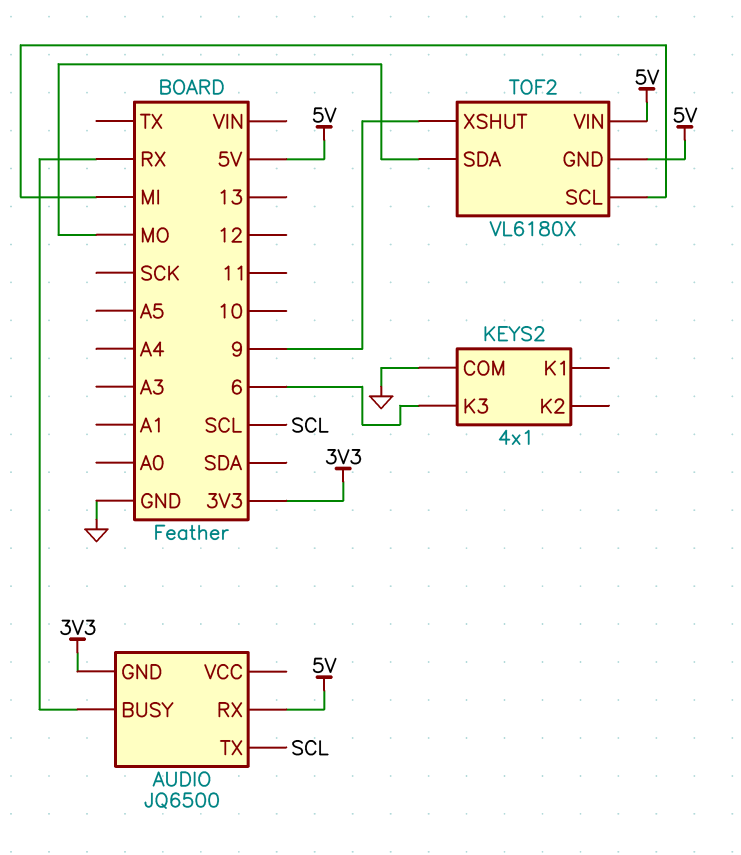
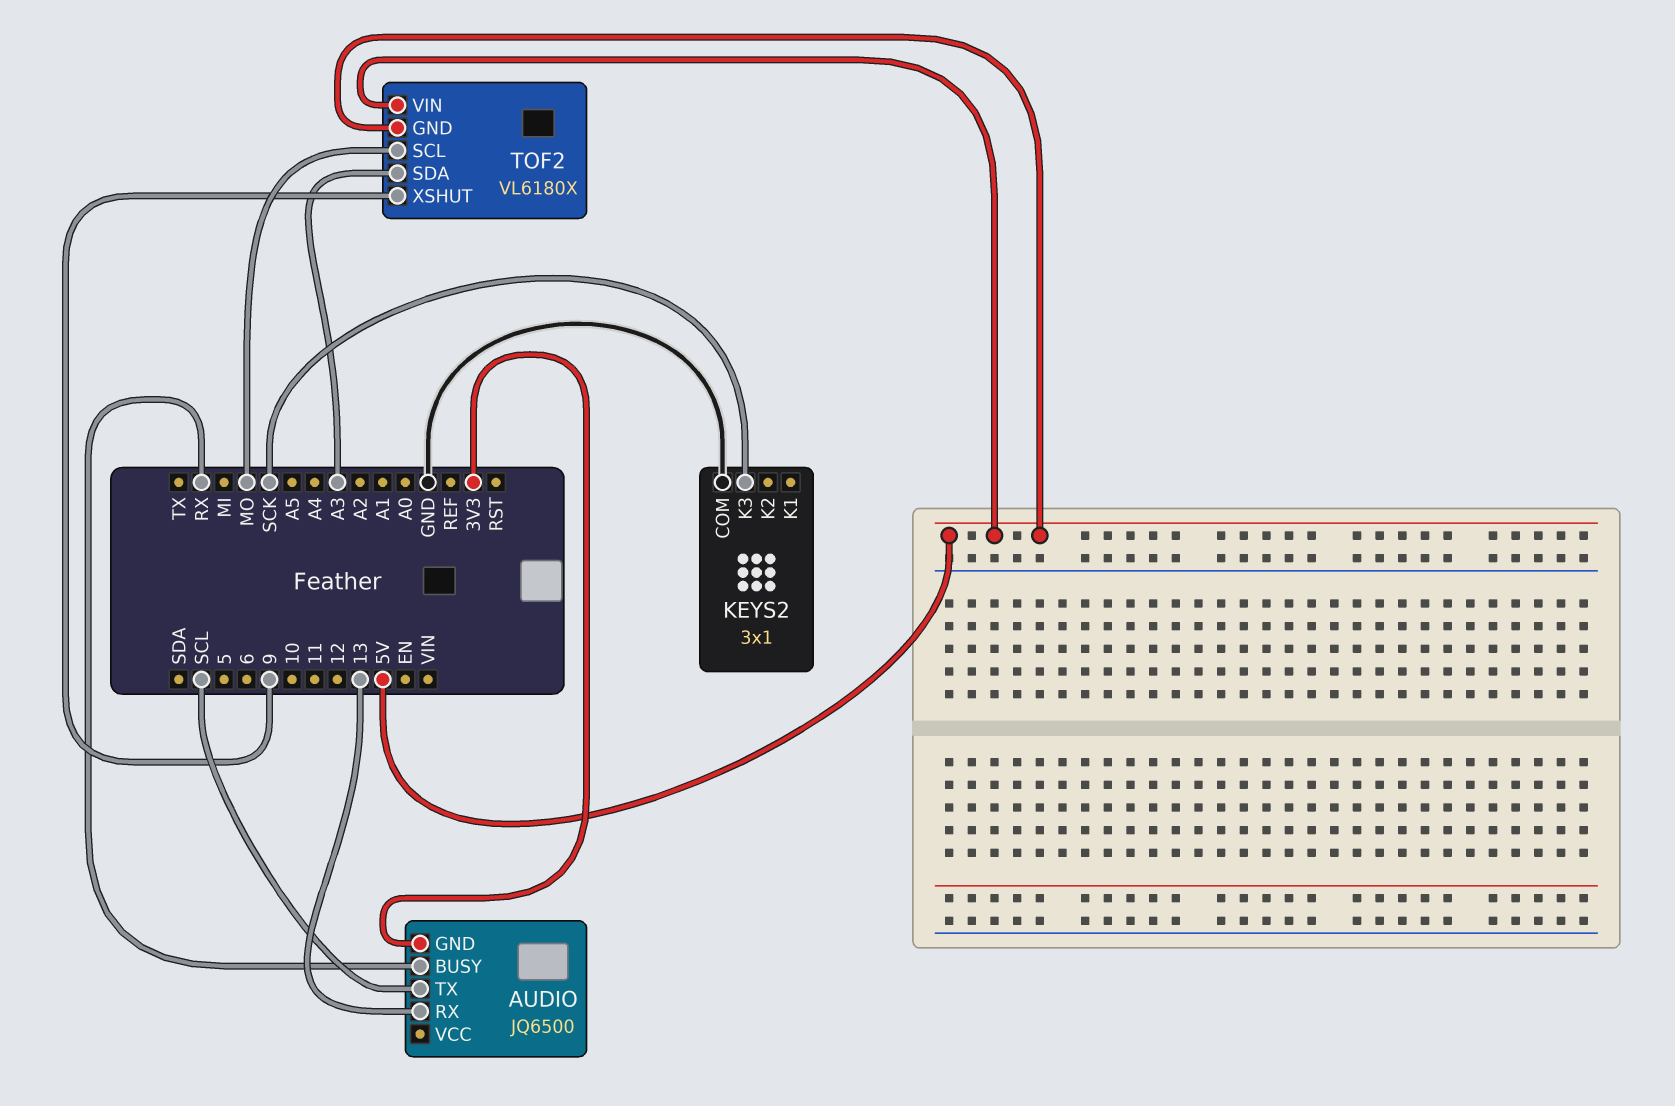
AUDIO pin RX: 5V -> 13
KEYS2: 4x1 -> 3x1
KEYS2 pin K3: 6 -> SCK
TOF2 pin SCL: MI -> MO
TOF2 pin SDA: MO -> A3

